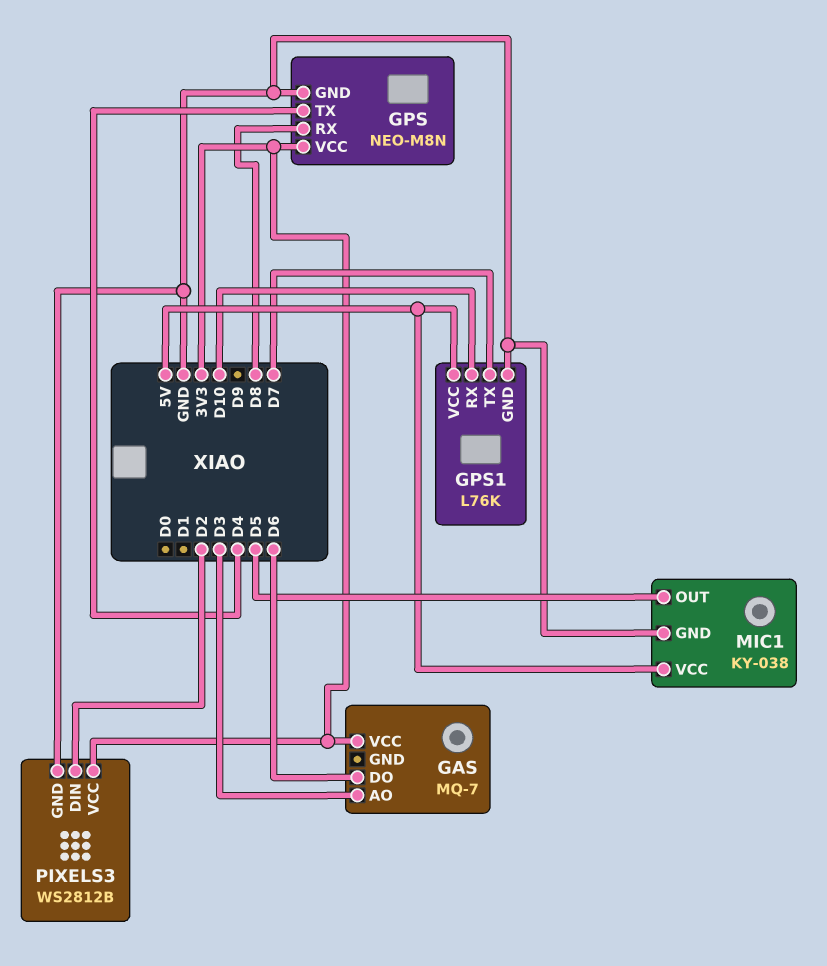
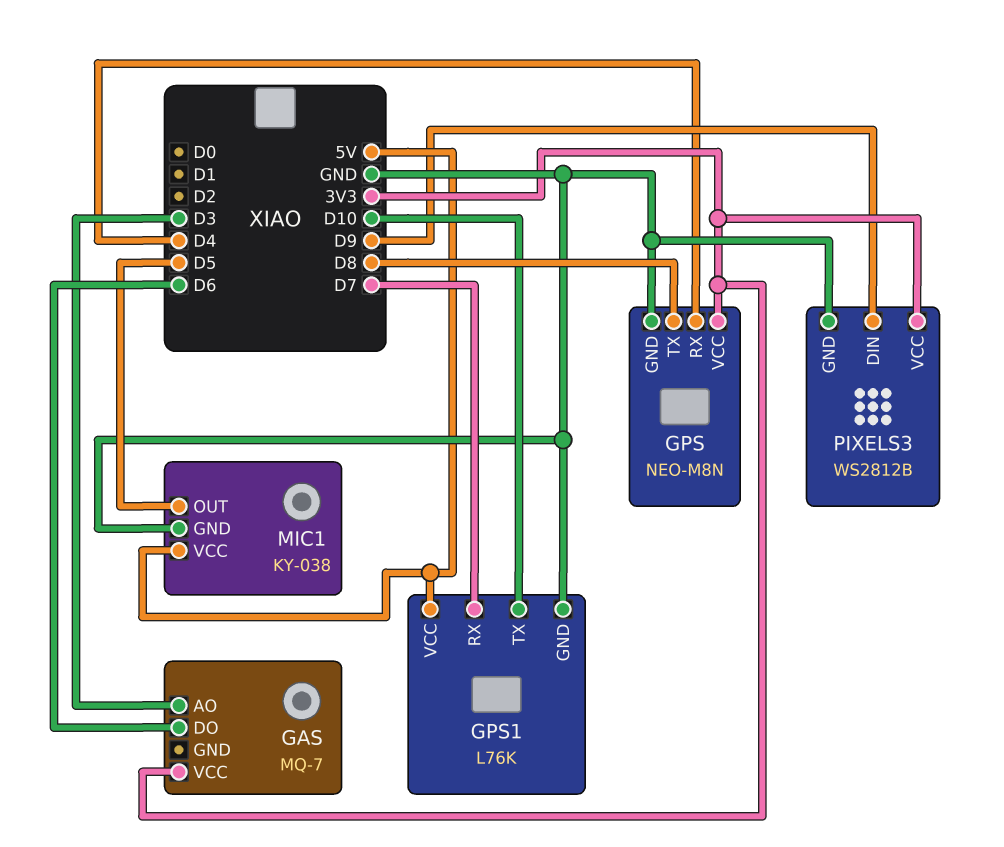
GPS pin RX: D8 -> D4
GPS pin TX: D4 -> D8
GPS1 pin RX: D10 -> D7
GPS1 pin TX: D7 -> D10
PIXELS3 pin DIN: D2 -> D9

